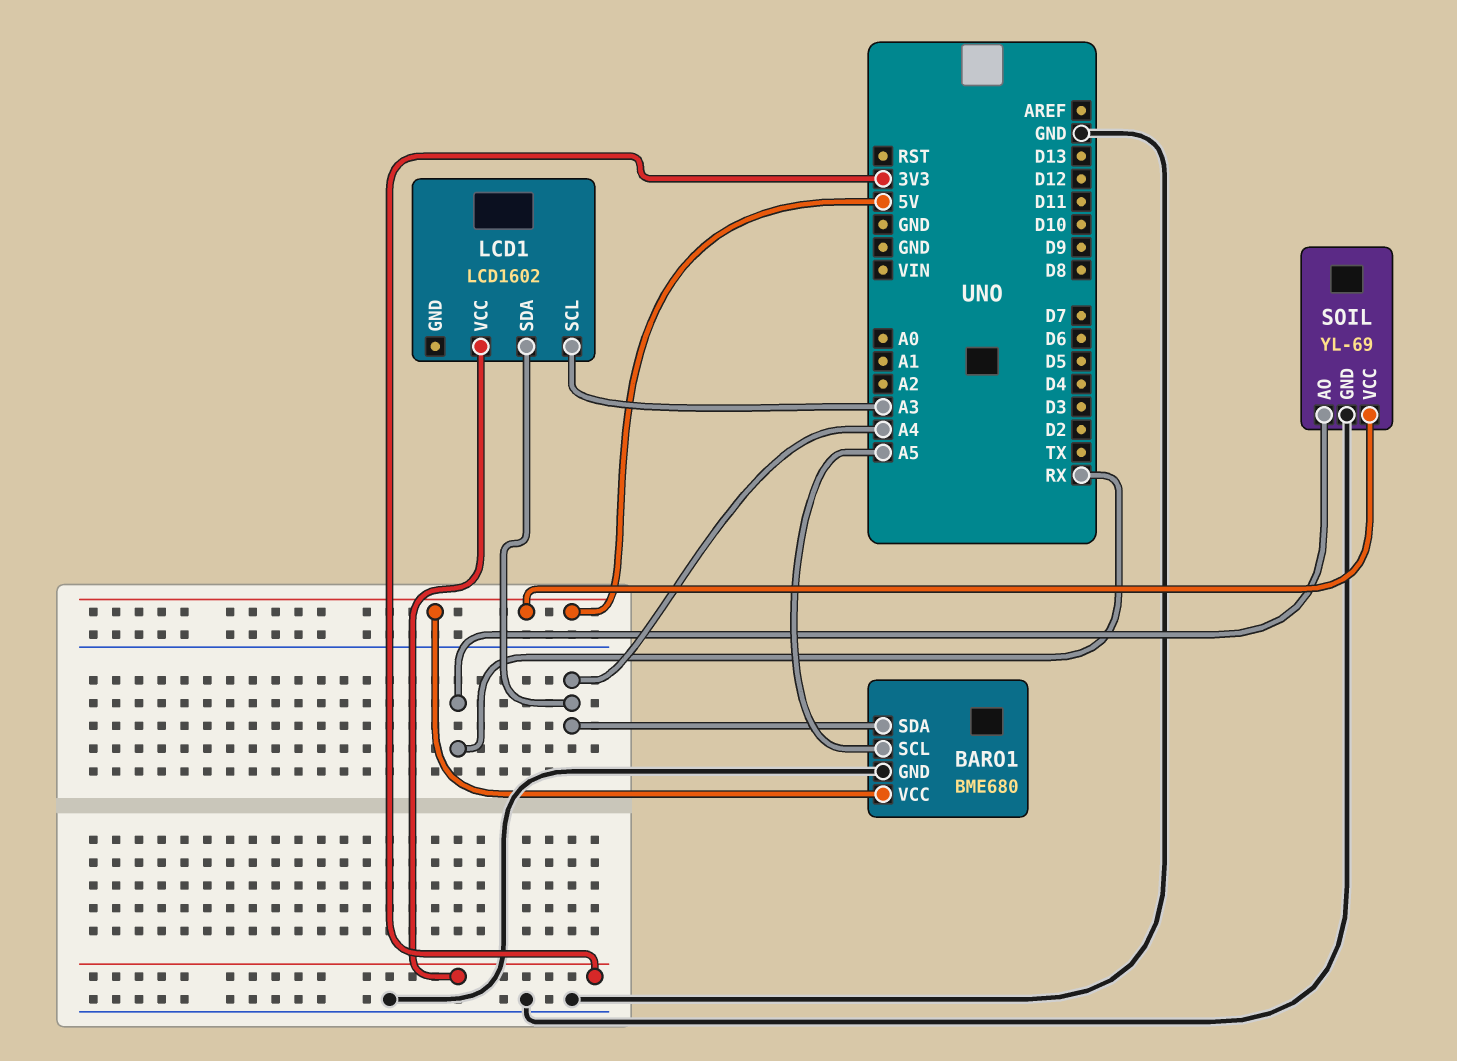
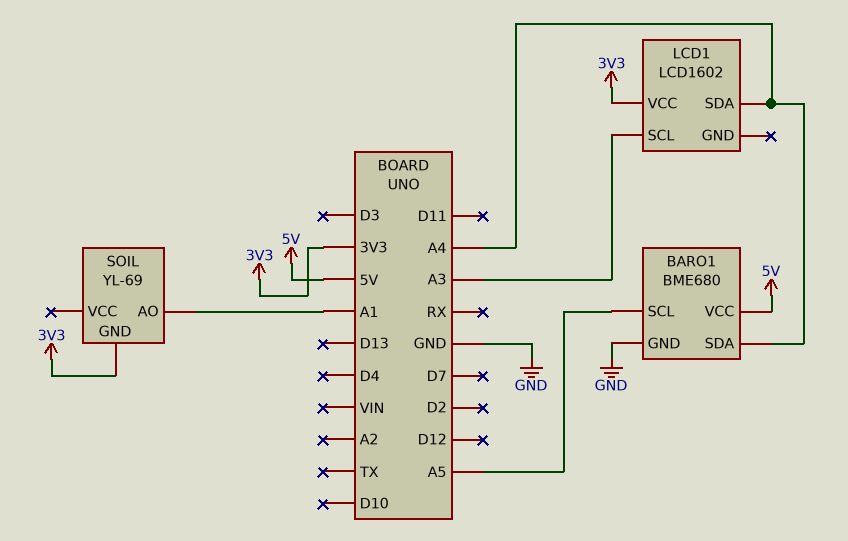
SOIL pin AO: RX -> A1
SOIL pin GND: GND -> 3V3
SOIL pin VCC: 5V -> none

